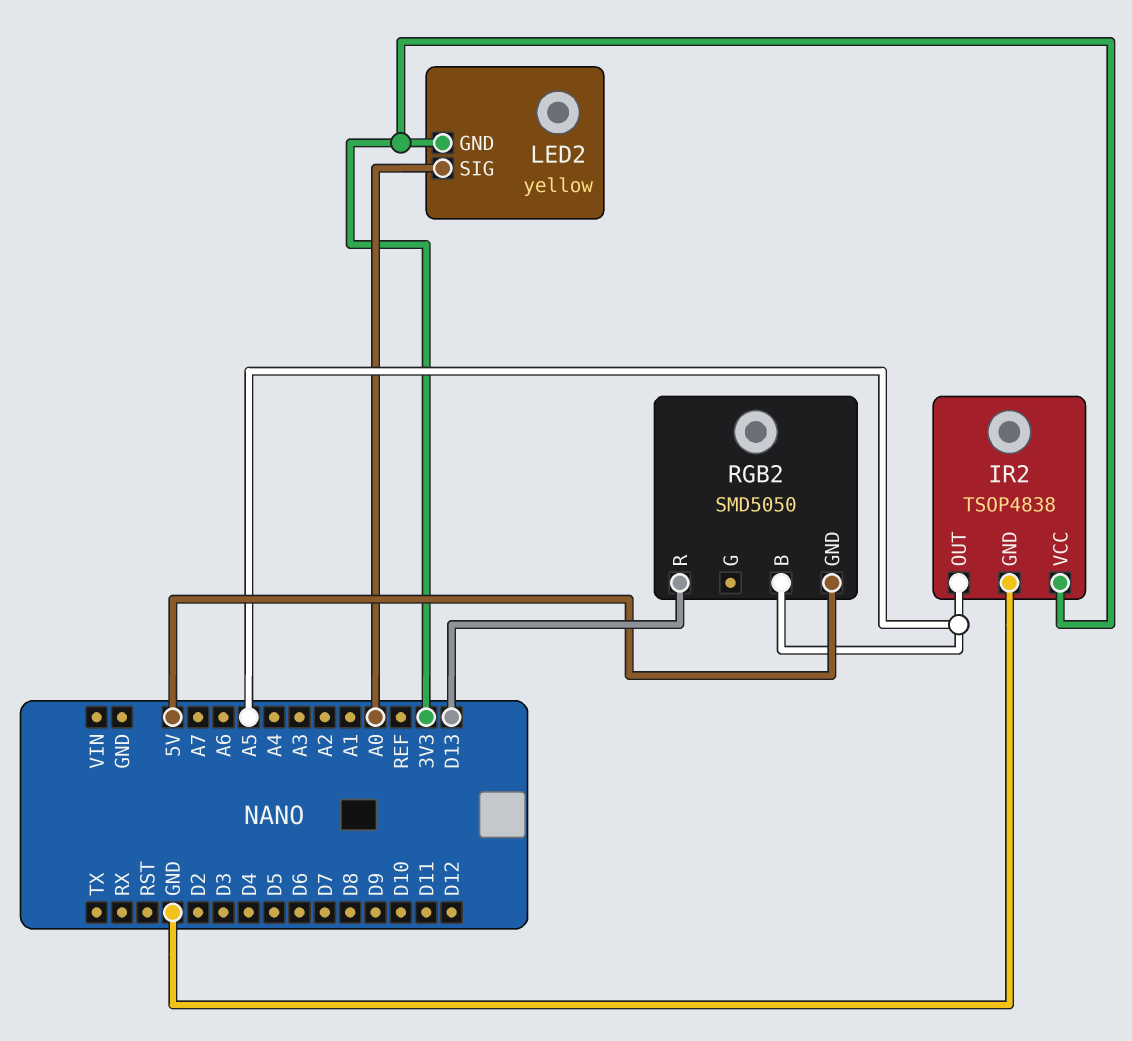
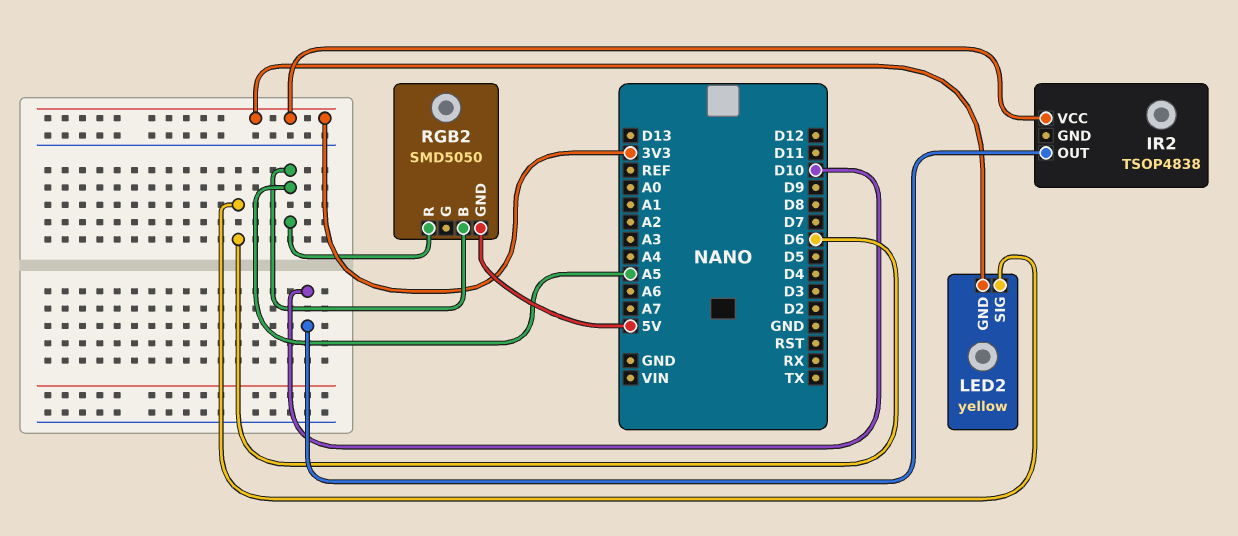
IR2 pin GND: GND -> none
IR2 pin OUT: A5 -> D10
LED2 pin SIG: A0 -> D6
RGB2 pin R: D13 -> A5

